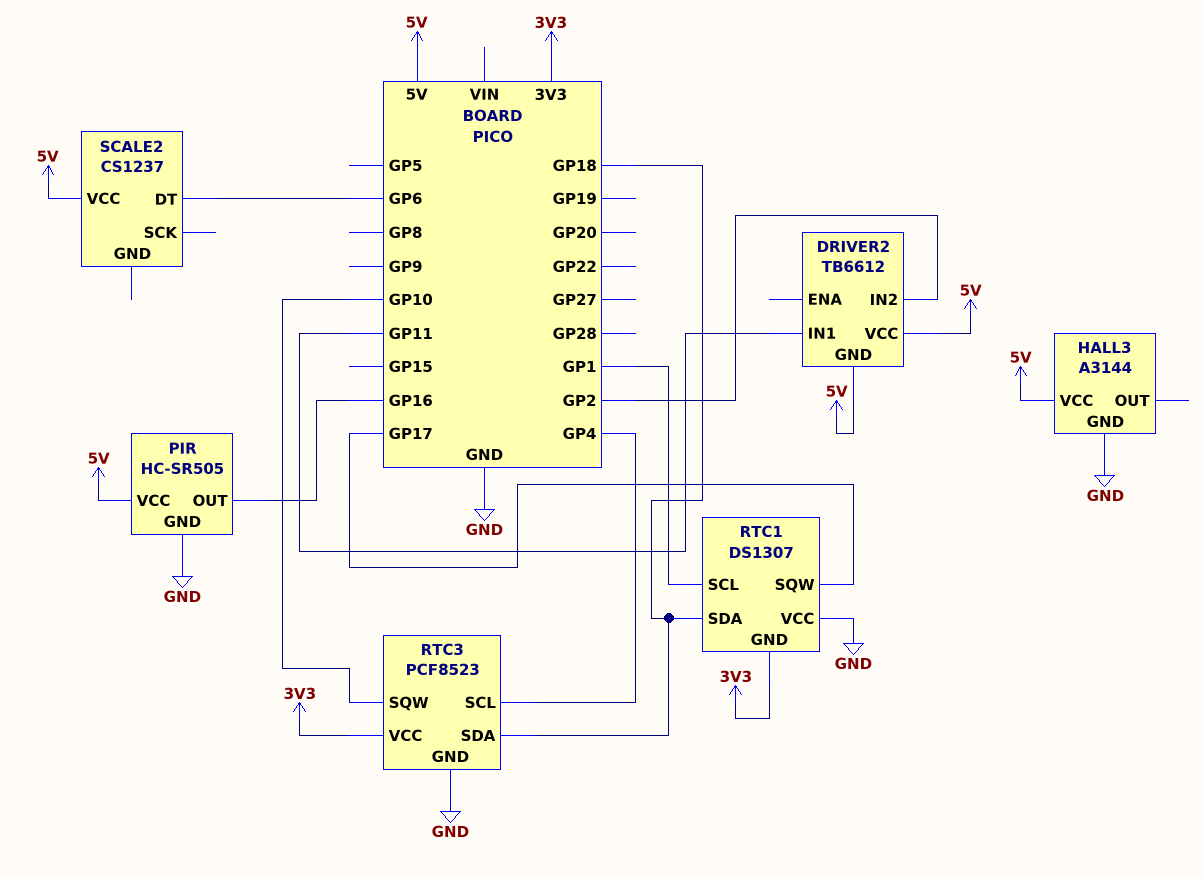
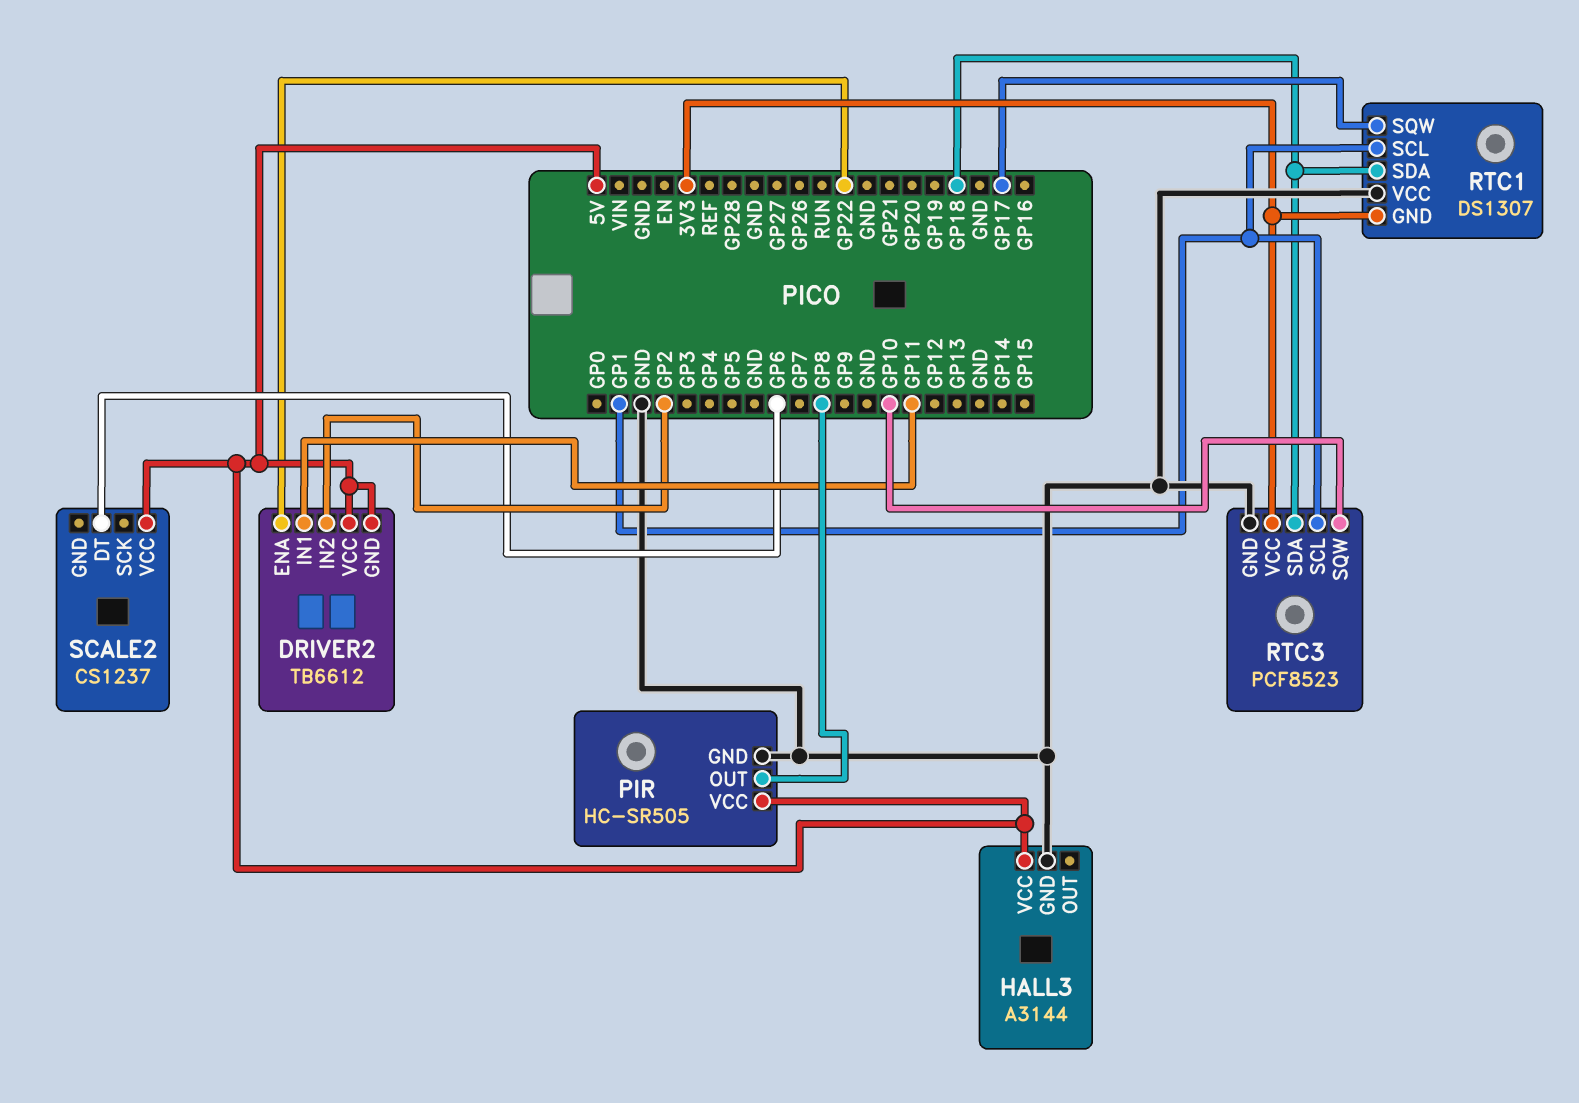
DRIVER2 pin ENA: none -> GP22
PIR pin OUT: GP16 -> GP8
RTC3 pin SCL: GP4 -> GP1

